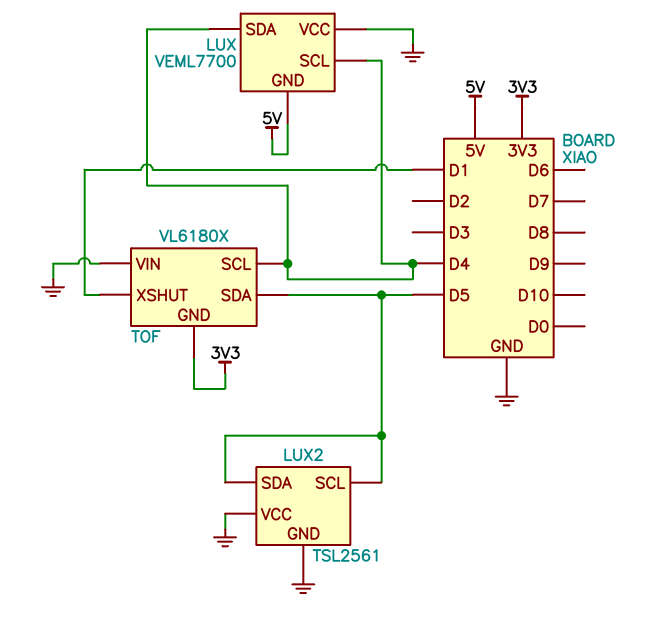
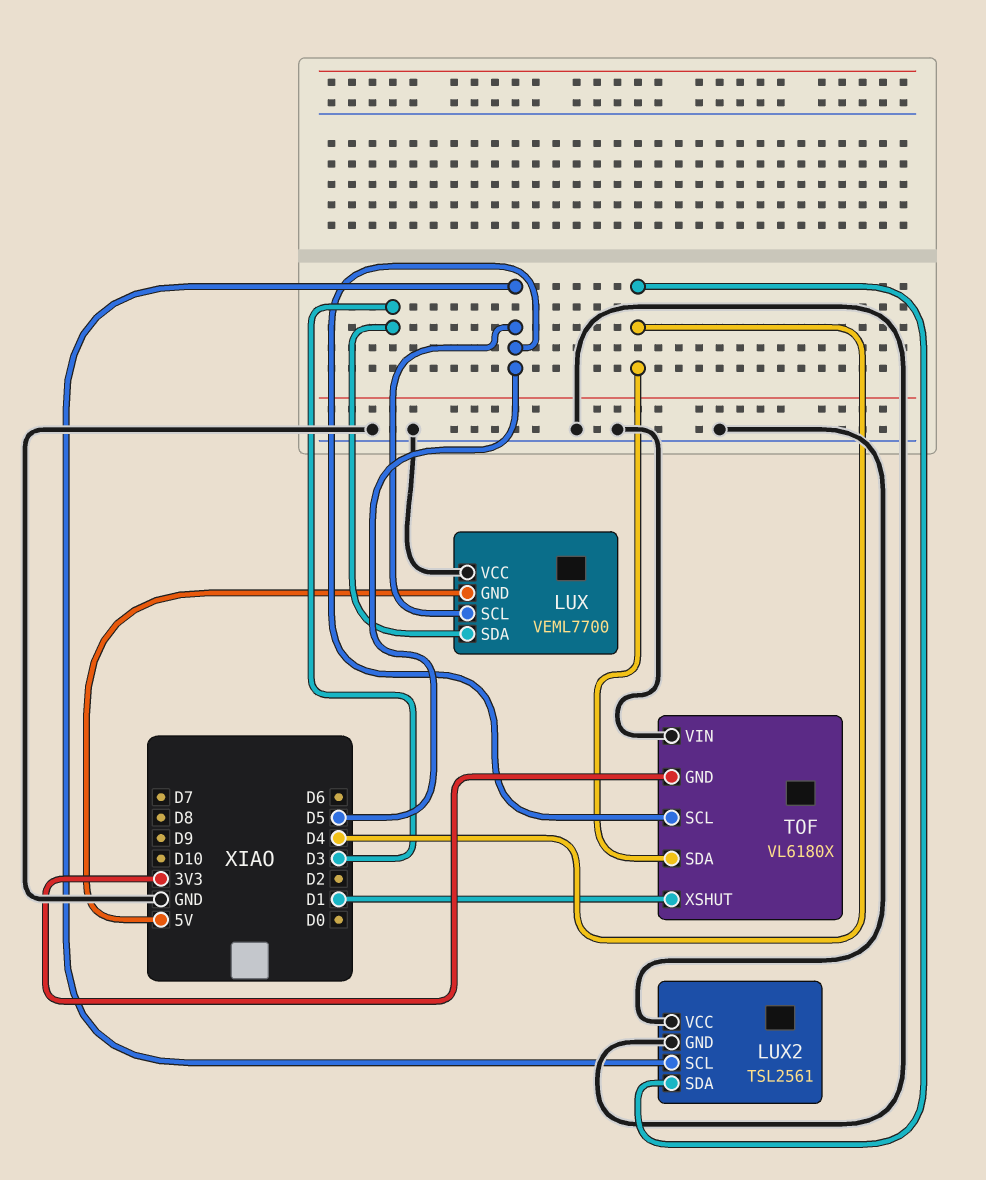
LUX pin SCL: D4 -> D5
LUX pin SDA: D4 -> D3
LUX2 pin SDA: D5 -> D4
TOF pin SCL: D4 -> D5
TOF pin SDA: D5 -> D4

